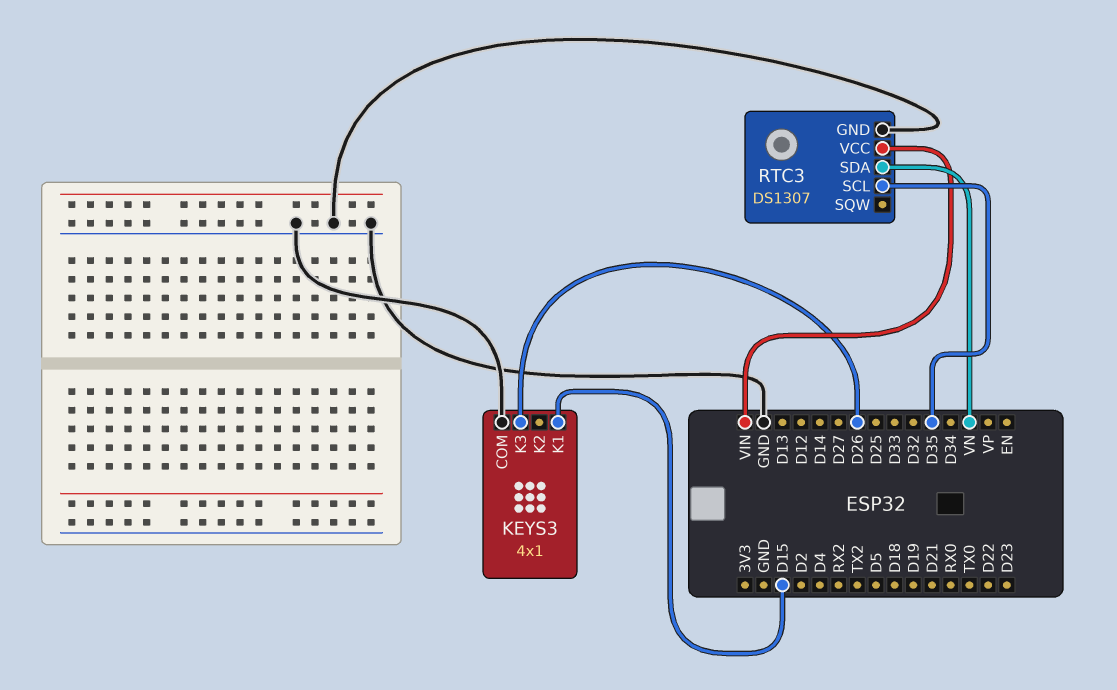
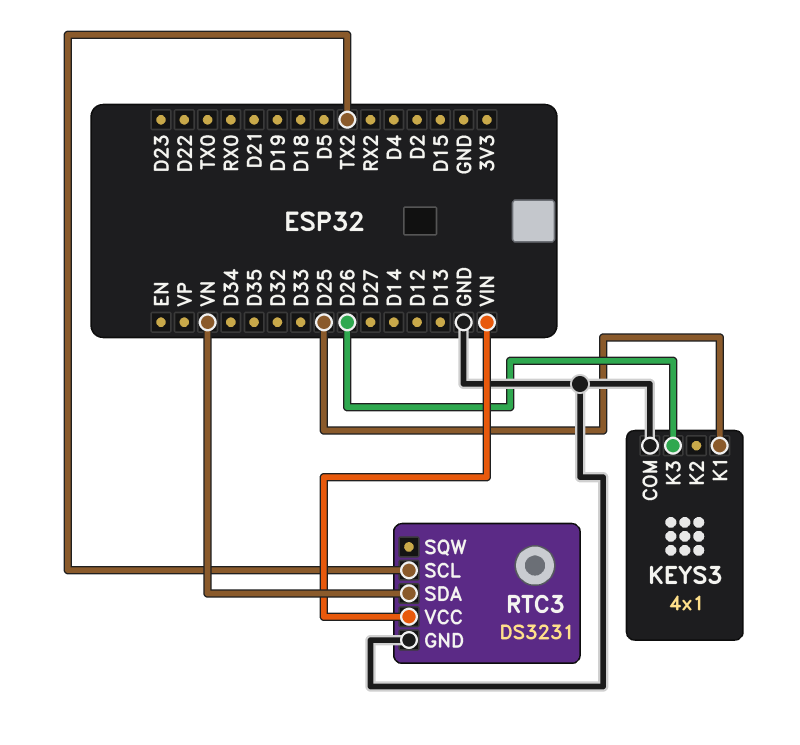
KEYS3 pin K1: D15 -> D25
RTC3: DS1307 -> DS3231
RTC3 pin SCL: D35 -> TX2

